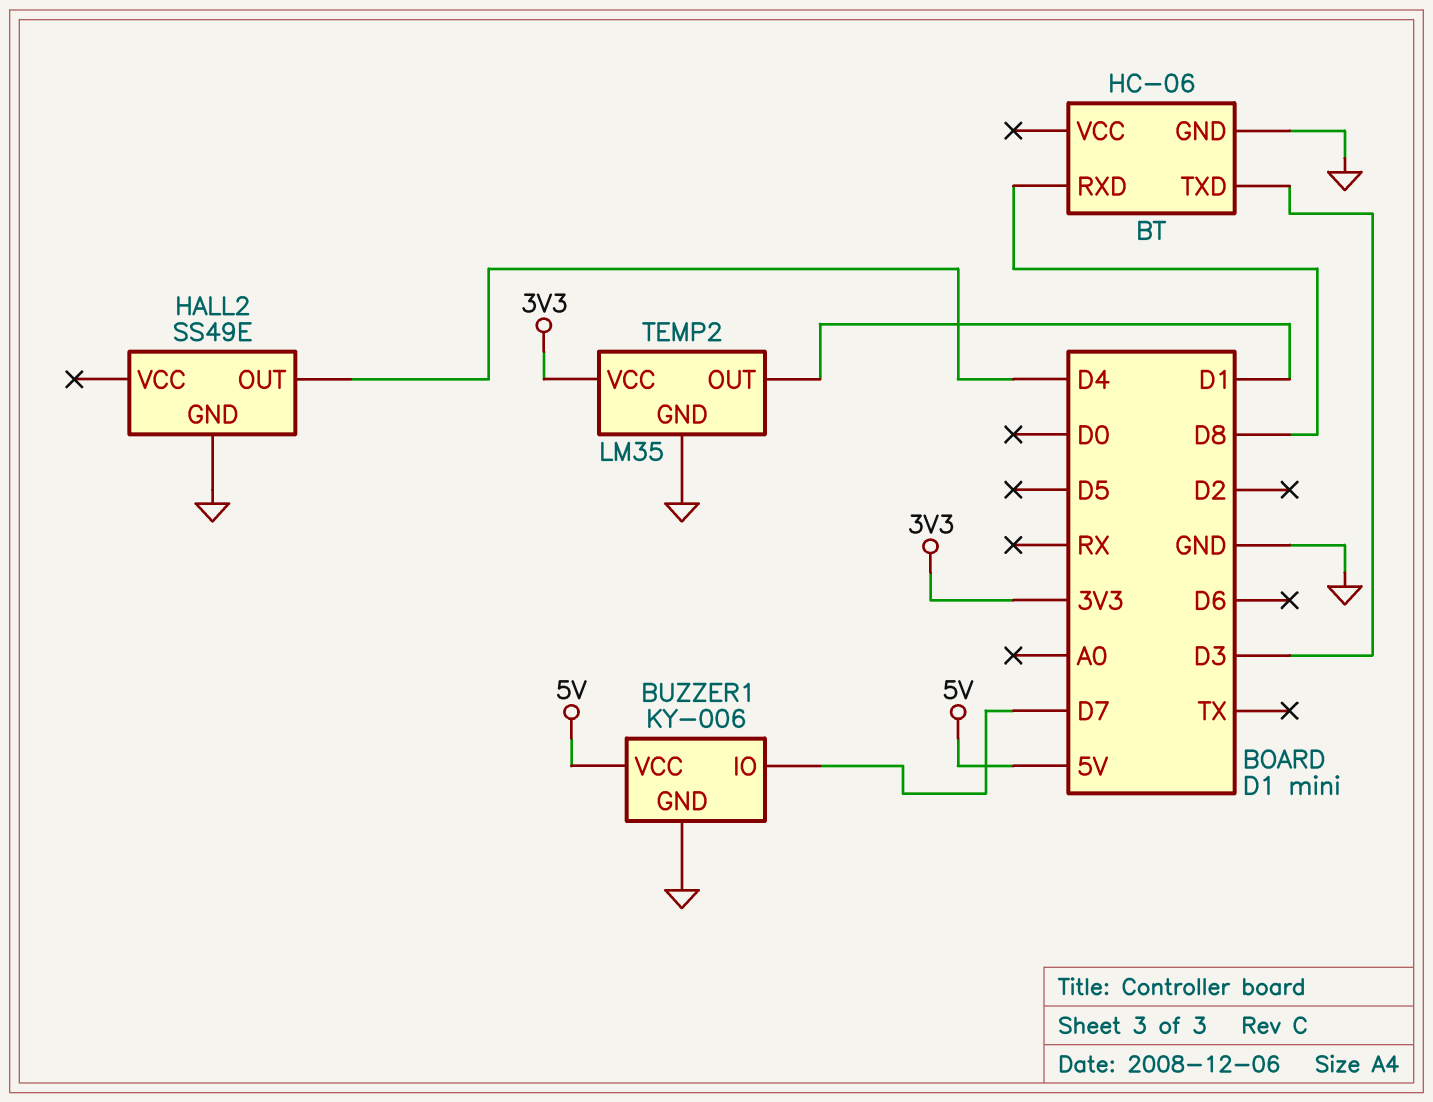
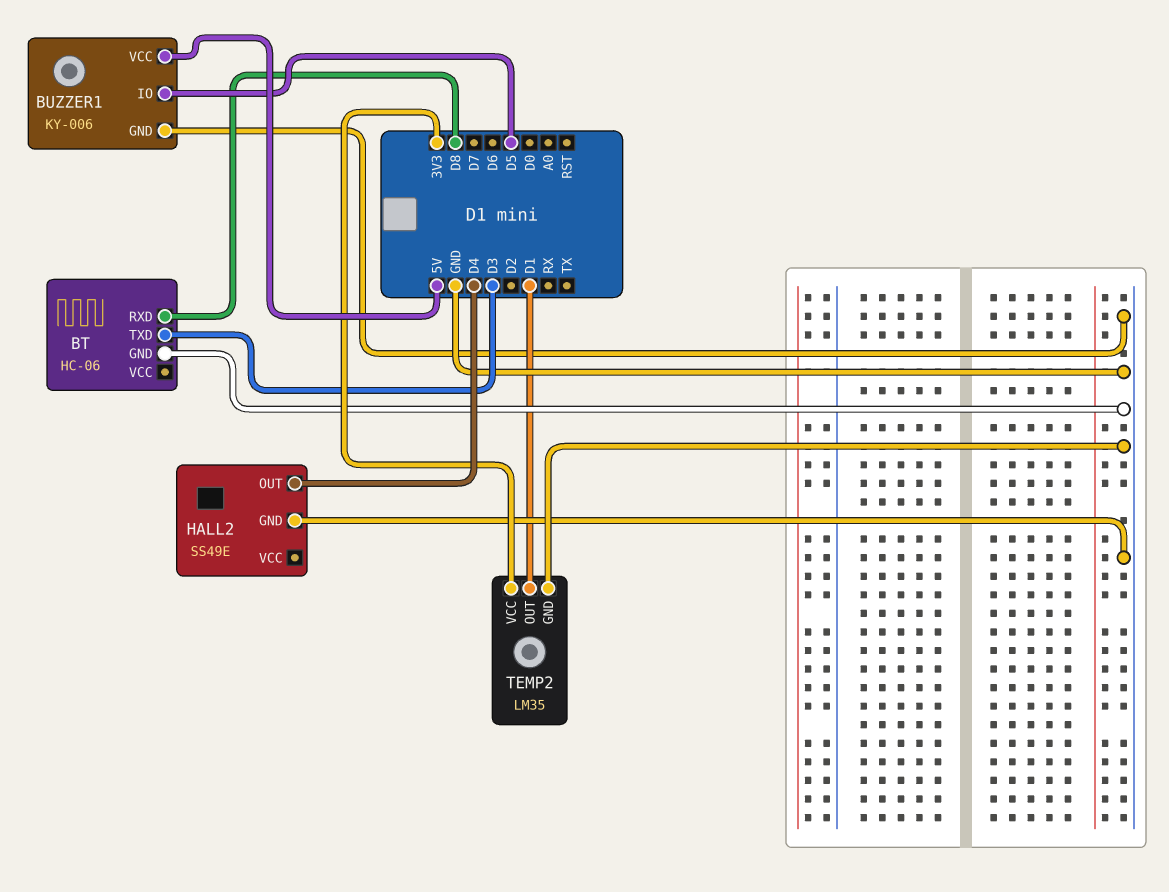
BUZZER1 pin IO: D7 -> D5

